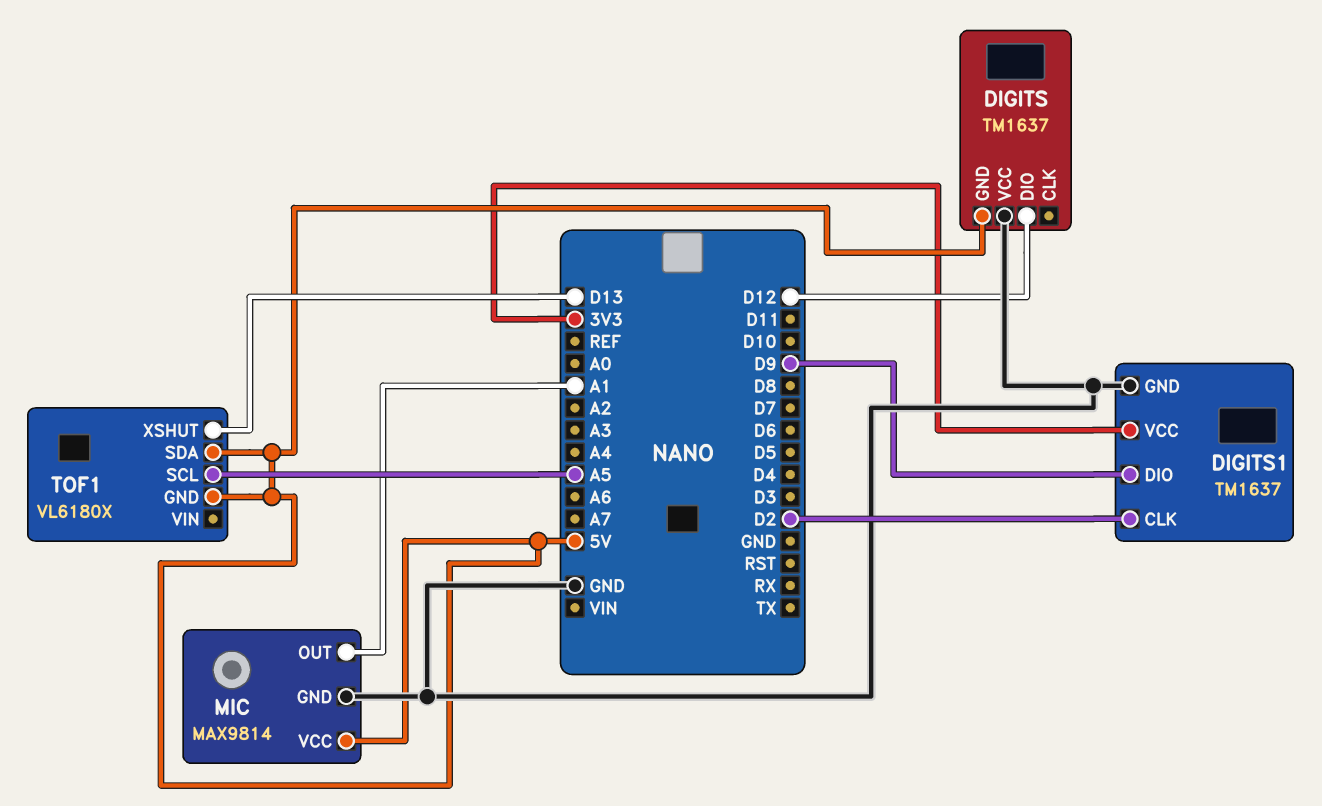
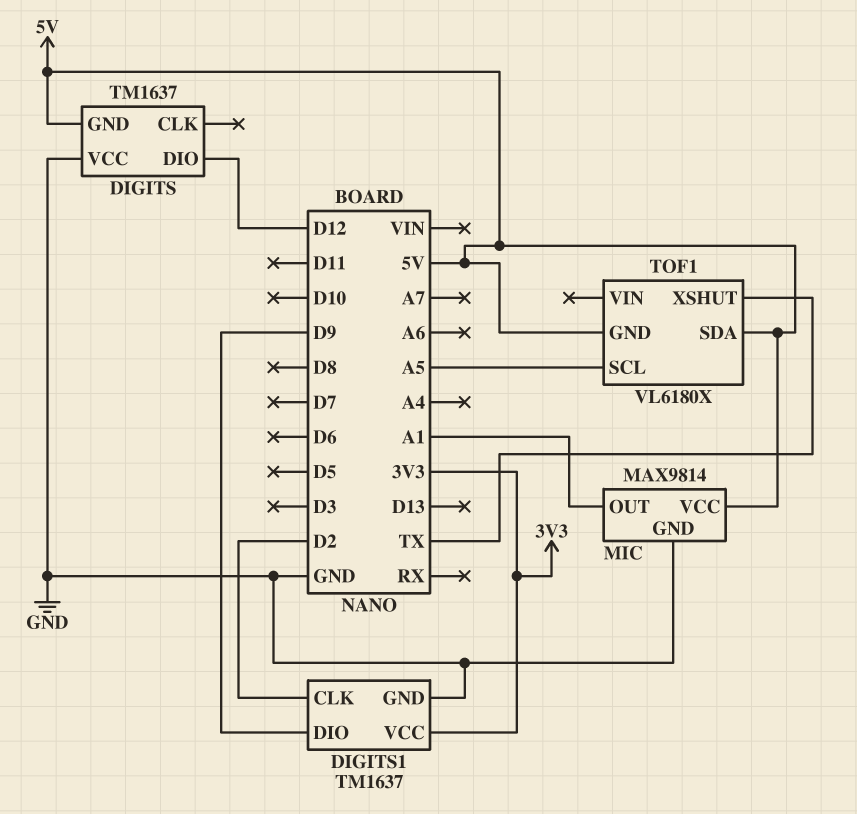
TOF1 pin XSHUT: D13 -> TX

